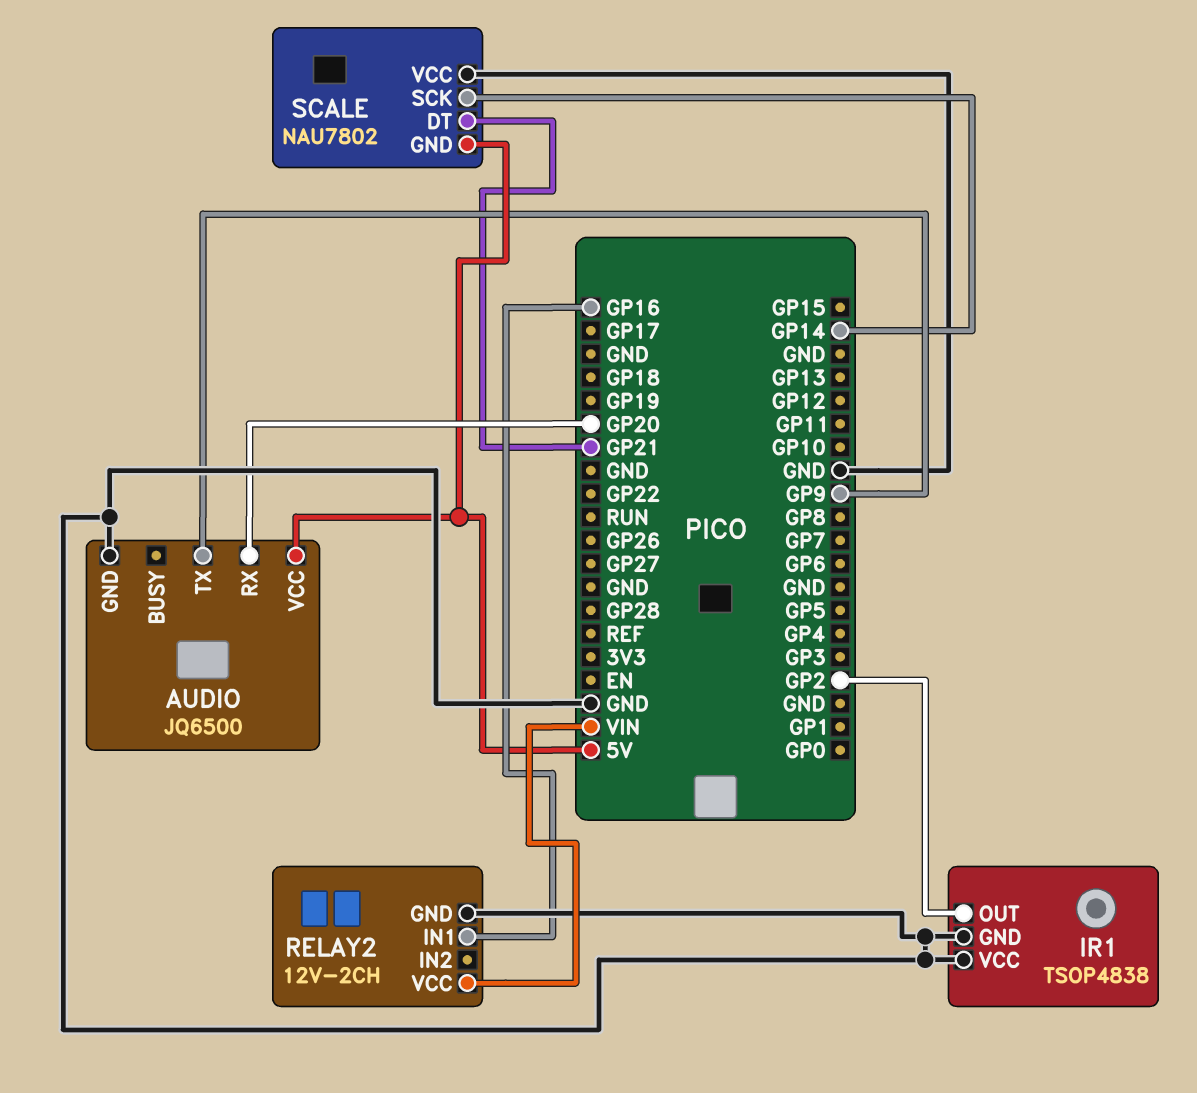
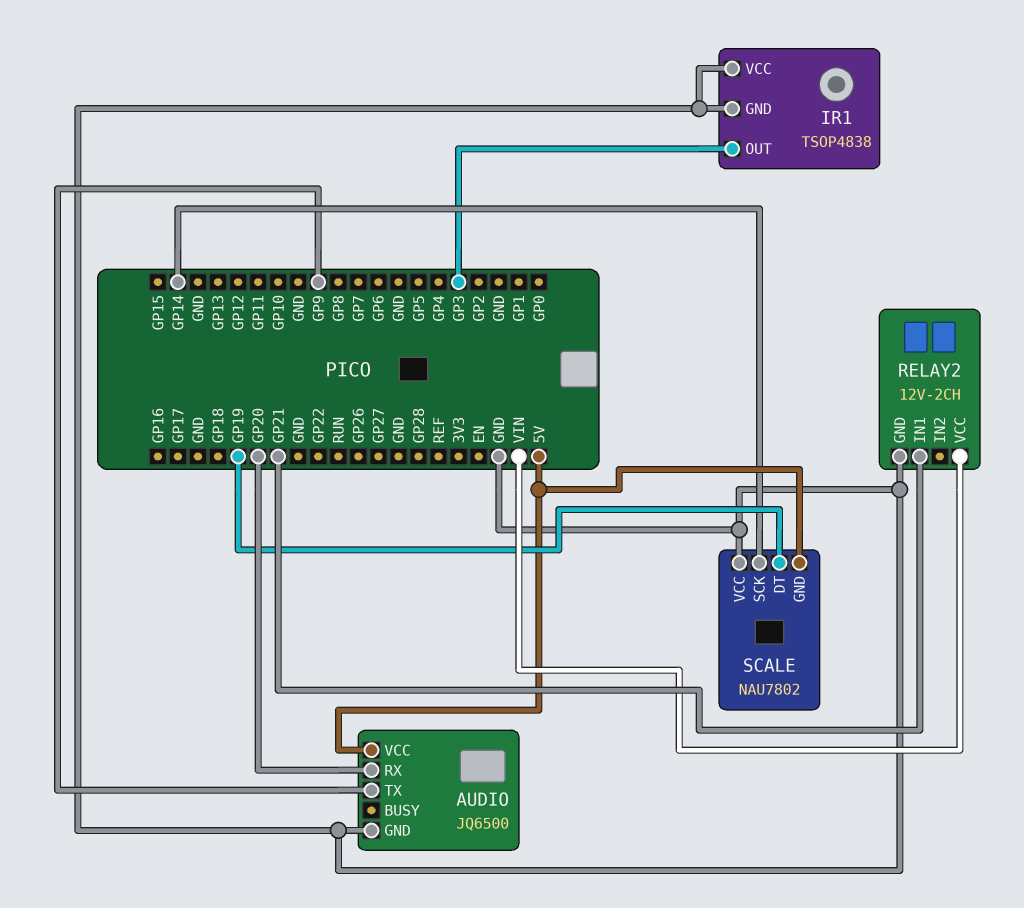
IR1 pin OUT: GP2 -> GP3
RELAY2 pin IN1: GP16 -> GP21
SCALE pin DT: GP21 -> GP19

